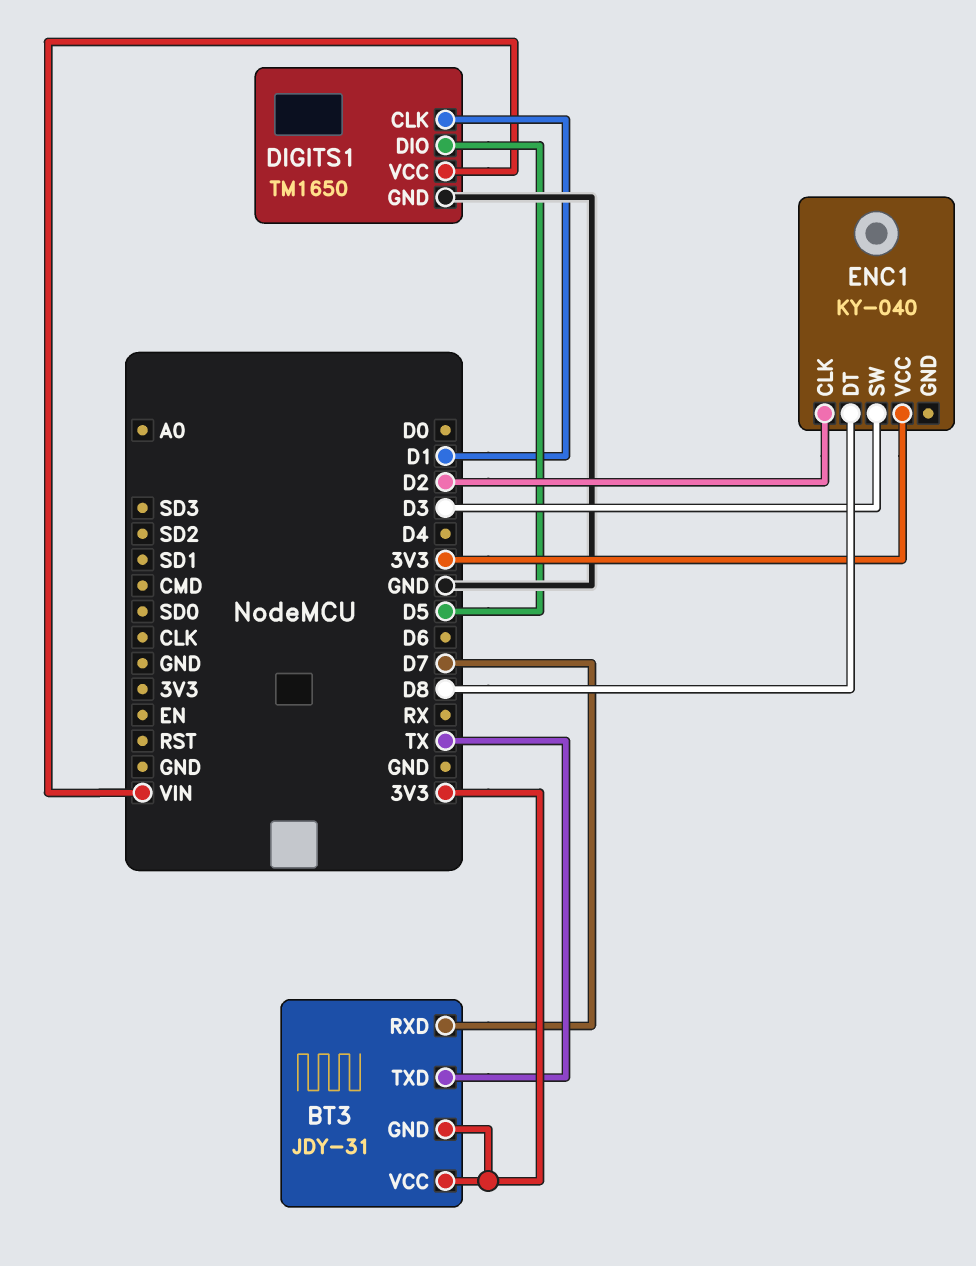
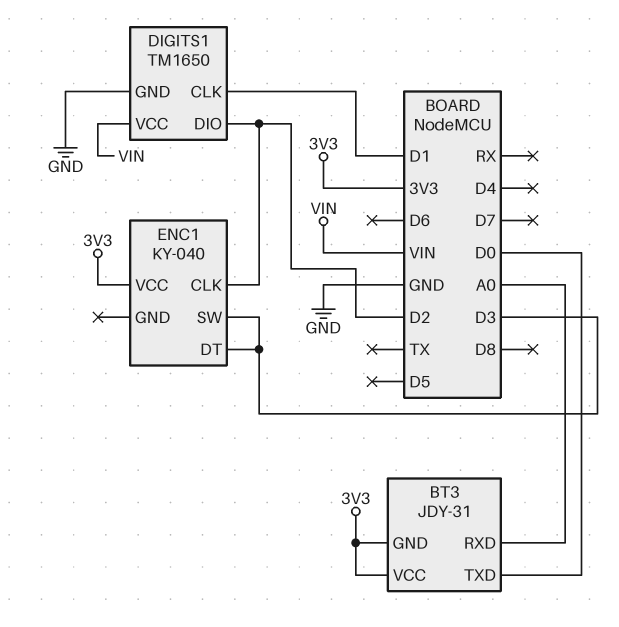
BT3 pin RXD: D7 -> A0
BT3 pin TXD: TX -> D0
DIGITS1 pin DIO: D5 -> D2
ENC1 pin DT: D8 -> D3

